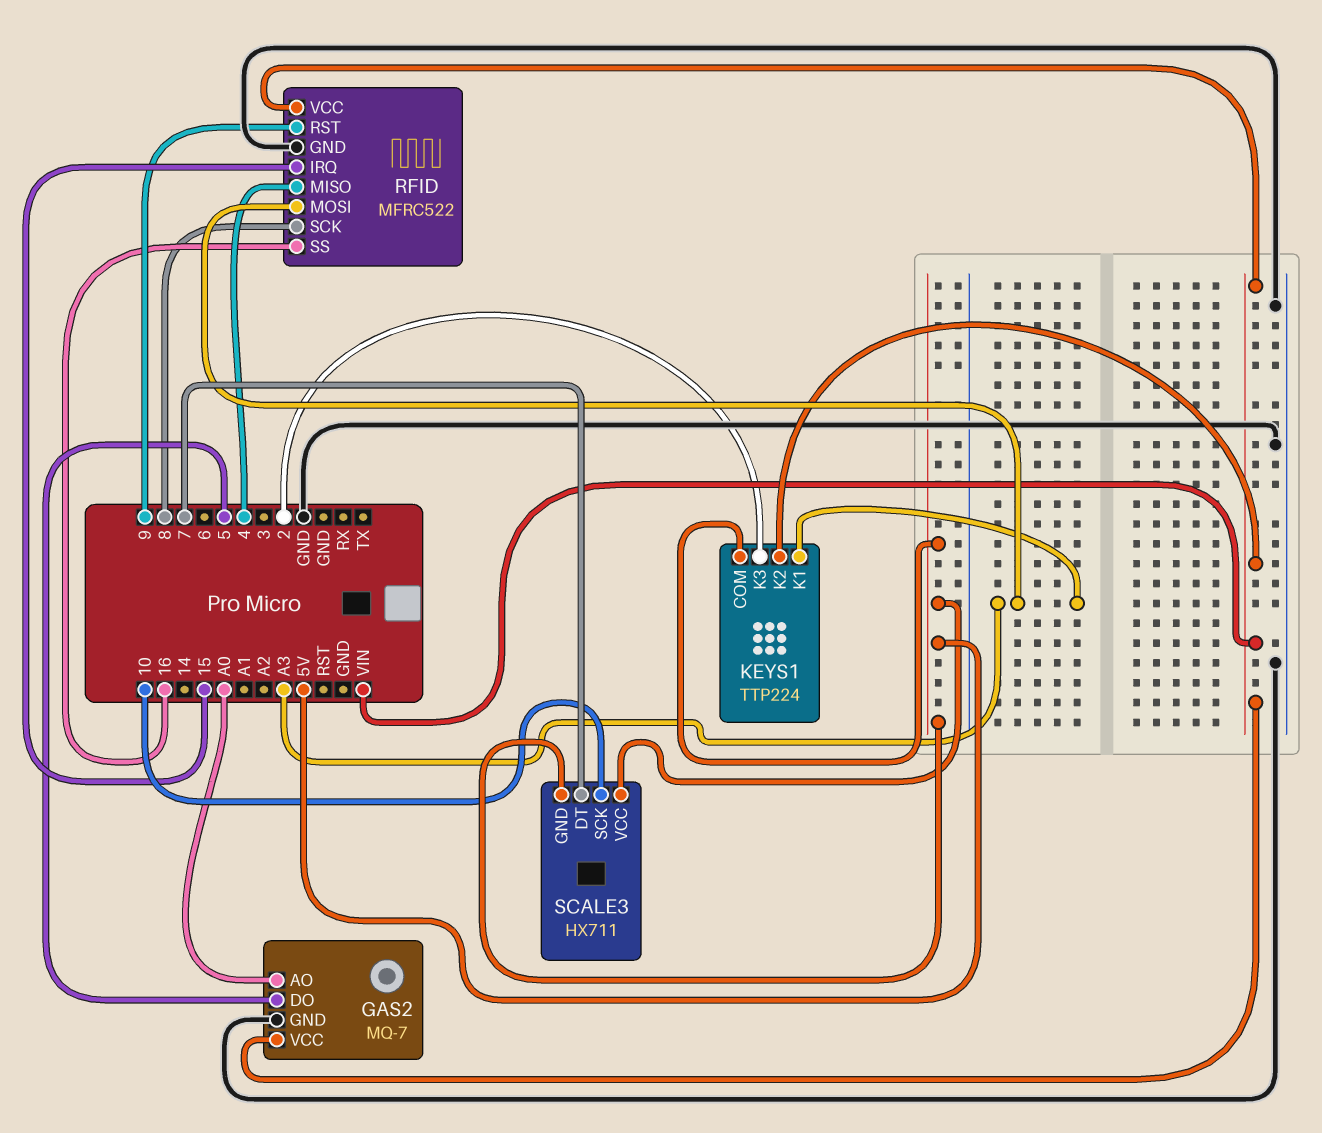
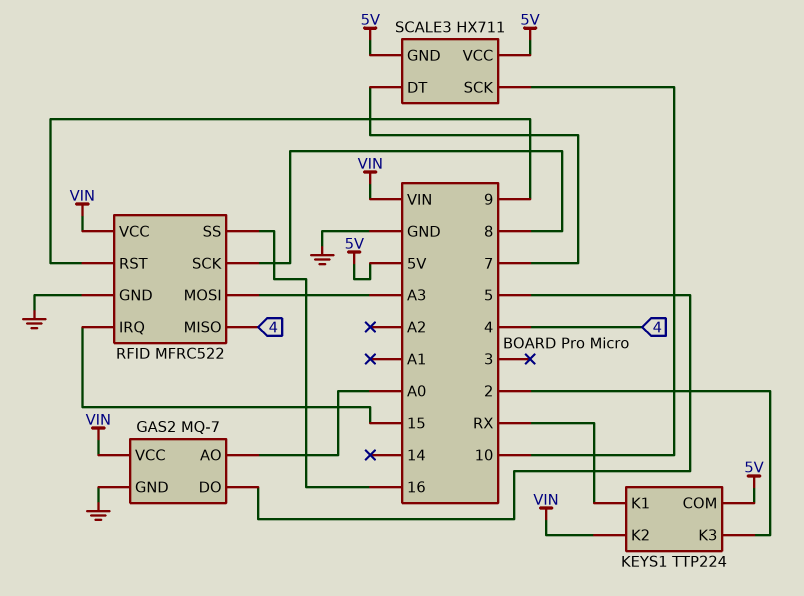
KEYS1 pin K1: A3 -> RX

